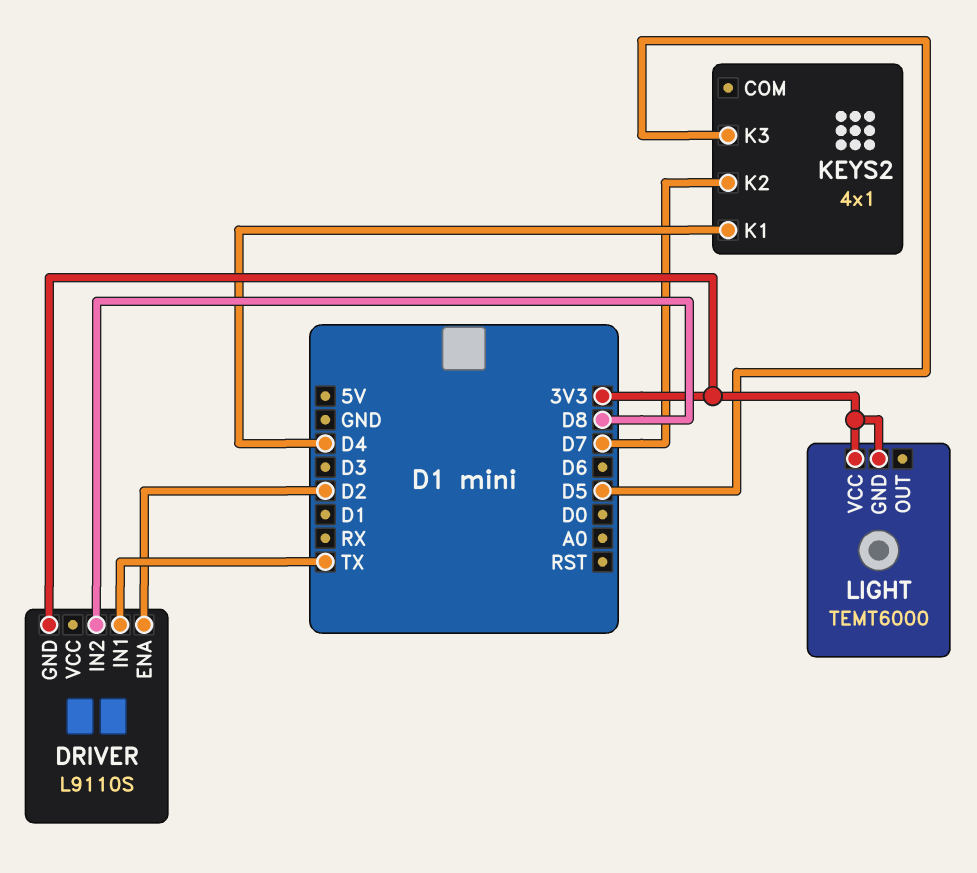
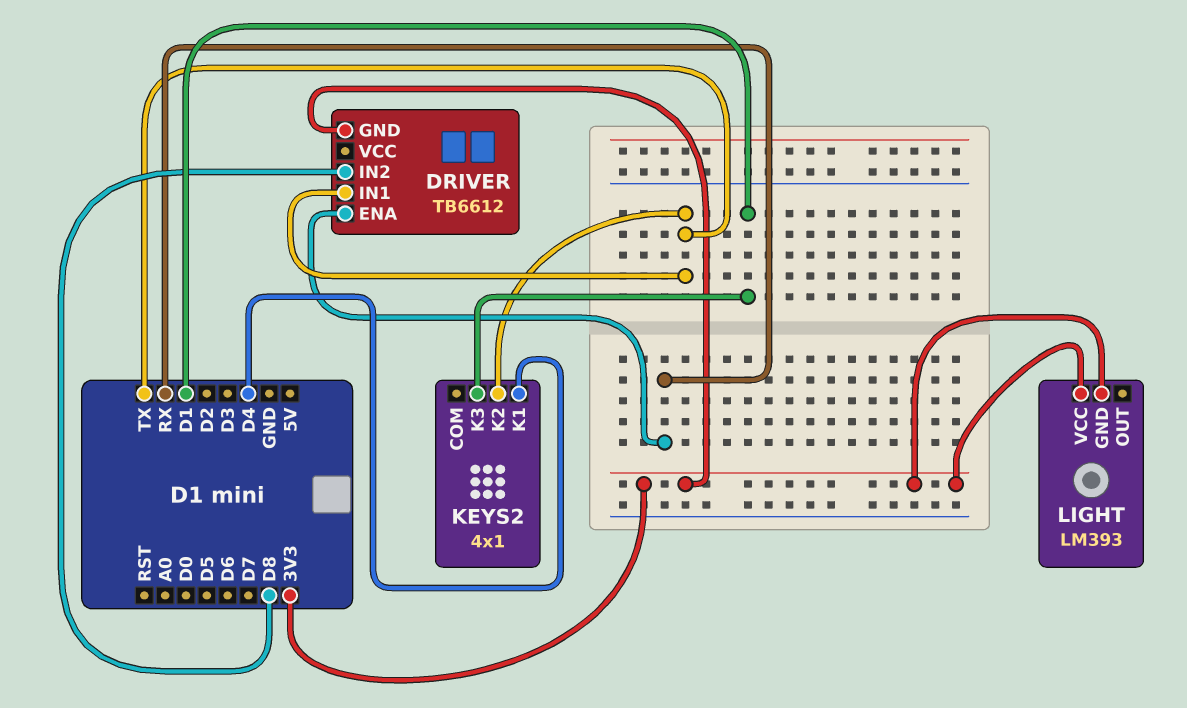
DRIVER: L9110S -> TB6612
DRIVER pin ENA: D2 -> RX
KEYS2 pin K2: D7 -> TX
KEYS2 pin K3: D5 -> D1
LIGHT: TEMT6000 -> LM393

